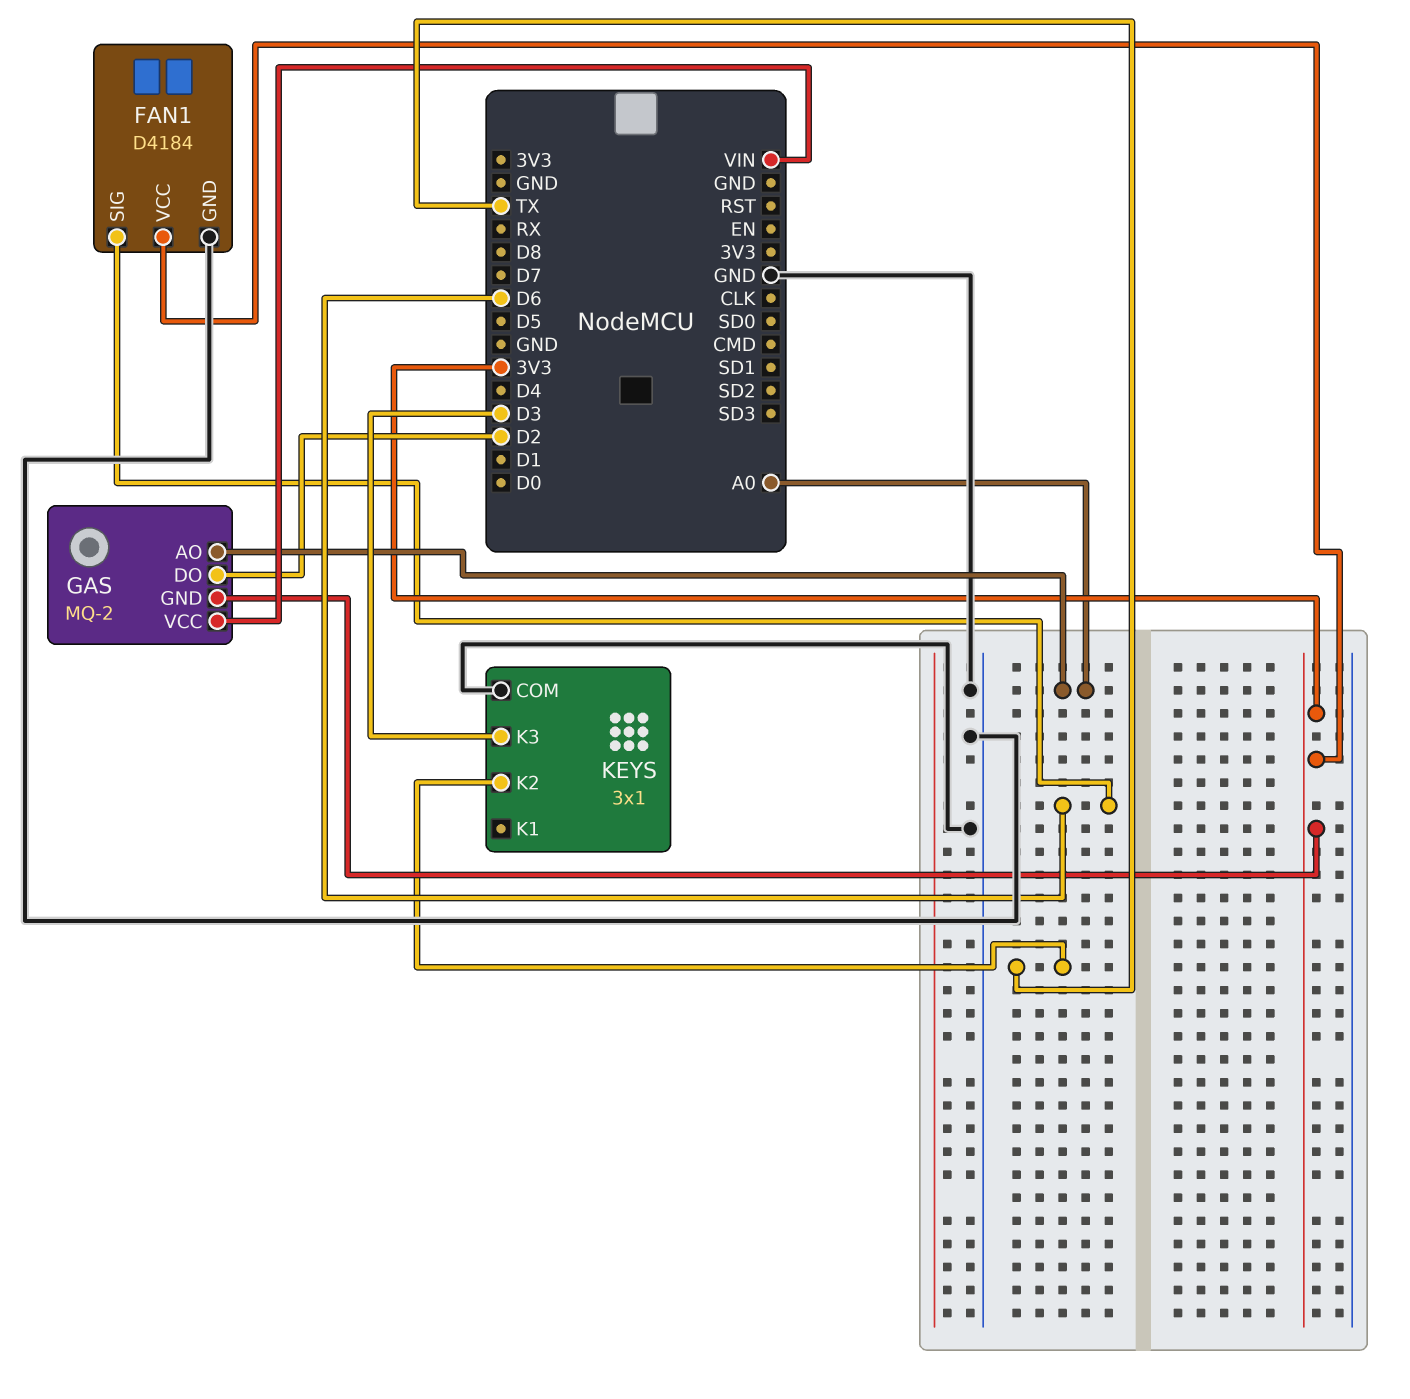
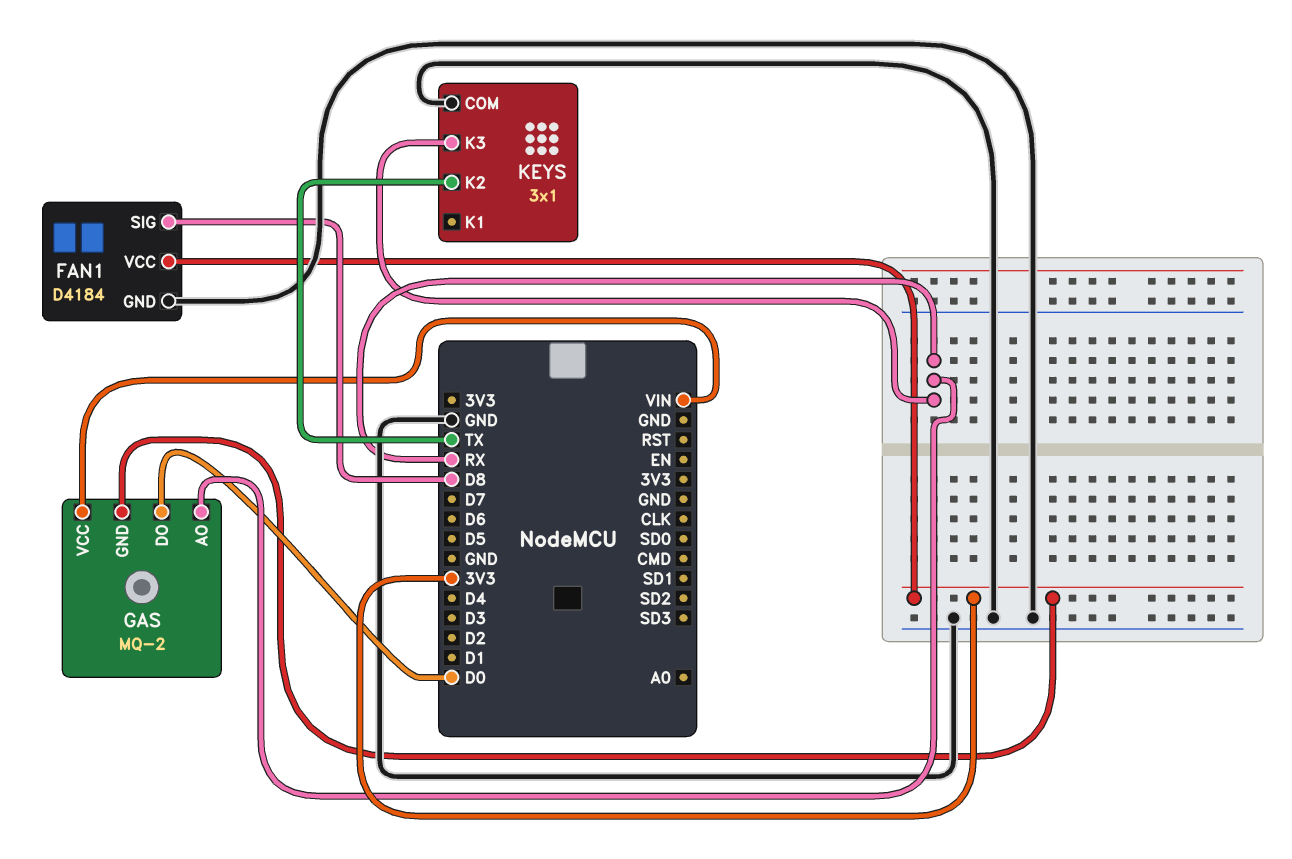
FAN1 pin SIG: D6 -> D8
GAS pin AO: A0 -> RX
GAS pin DO: D2 -> D0
KEYS pin K3: D3 -> RX

